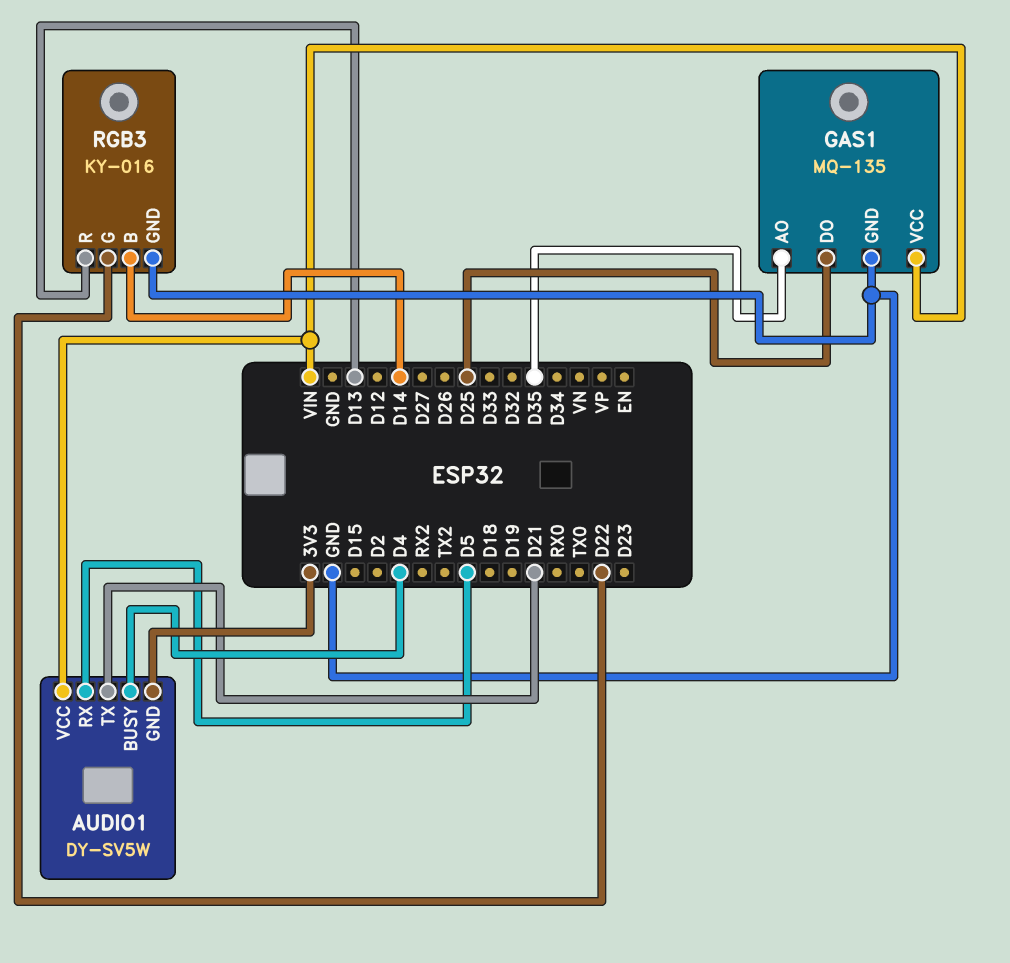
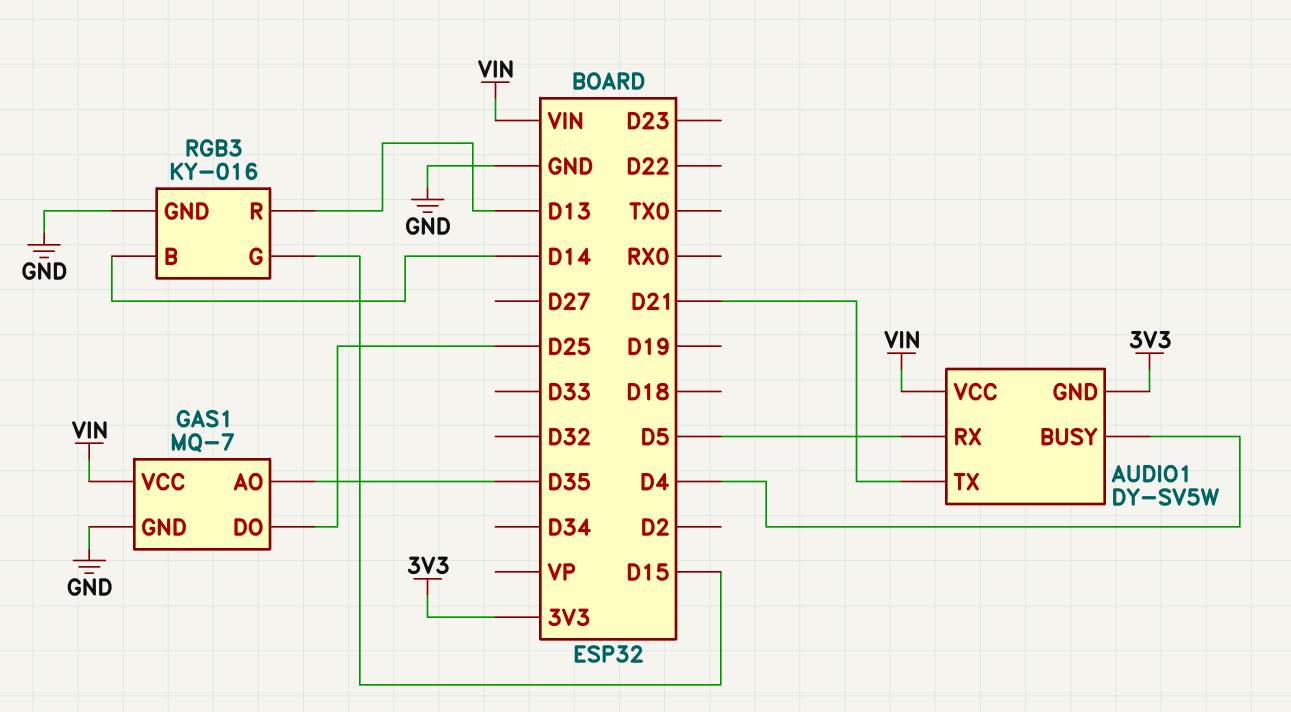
GAS1: MQ-135 -> MQ-7
RGB3 pin G: D22 -> D15

